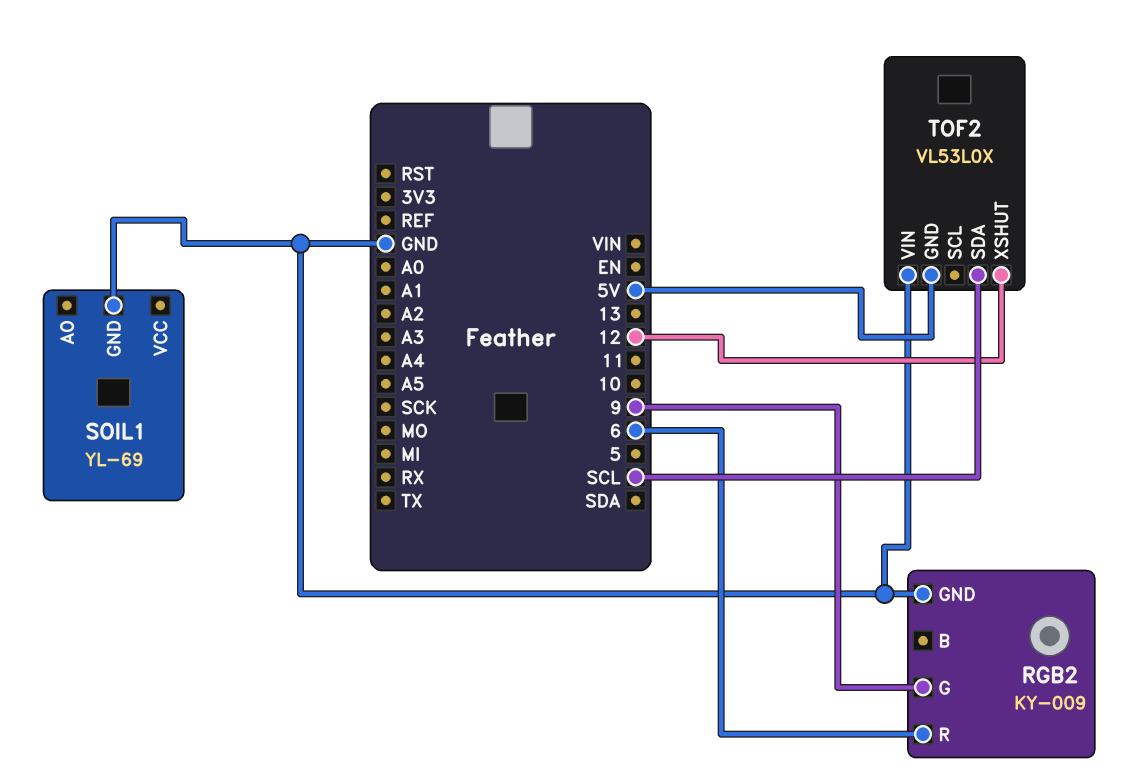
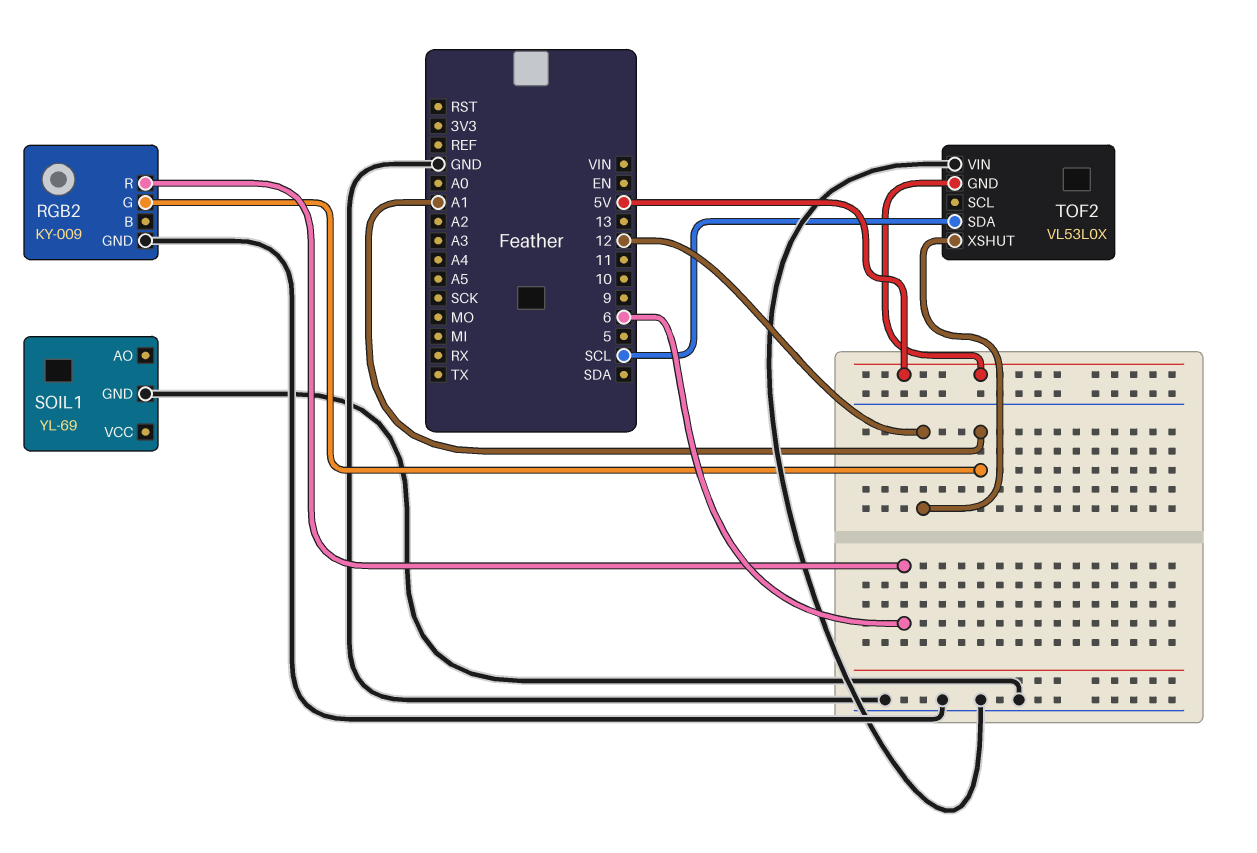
RGB2 pin G: 9 -> A1

